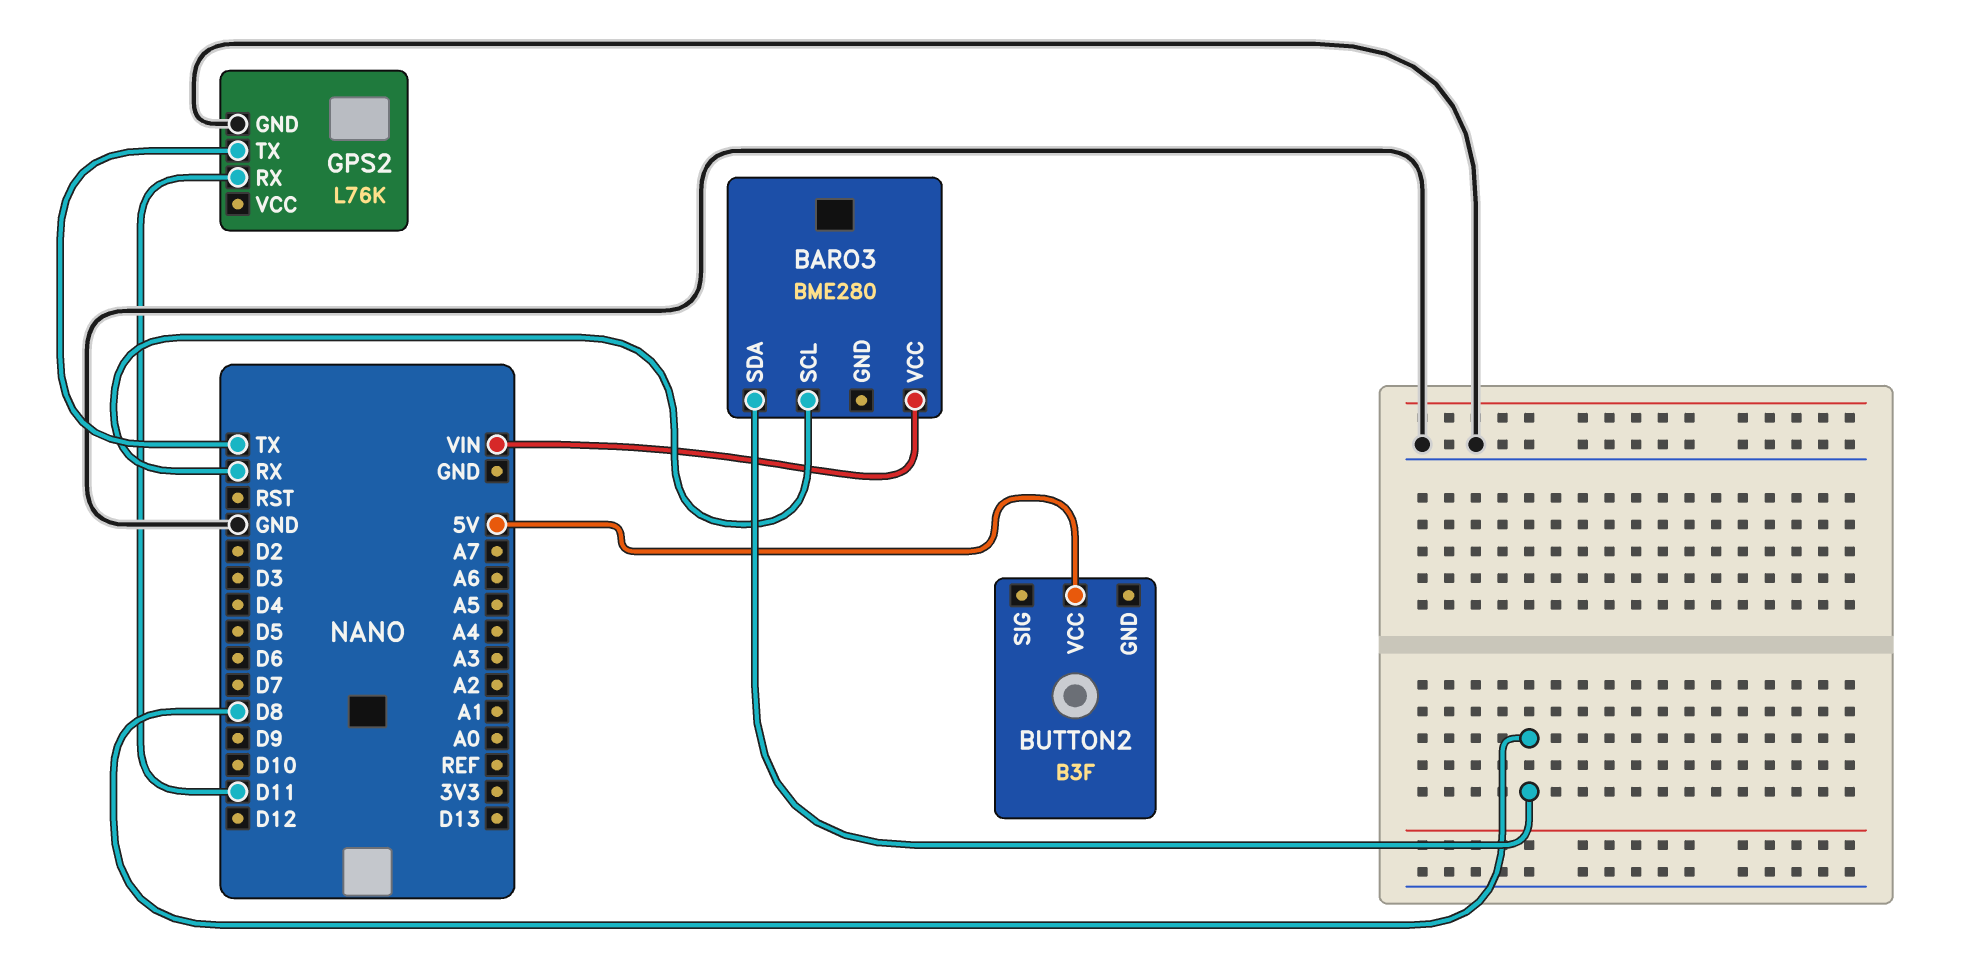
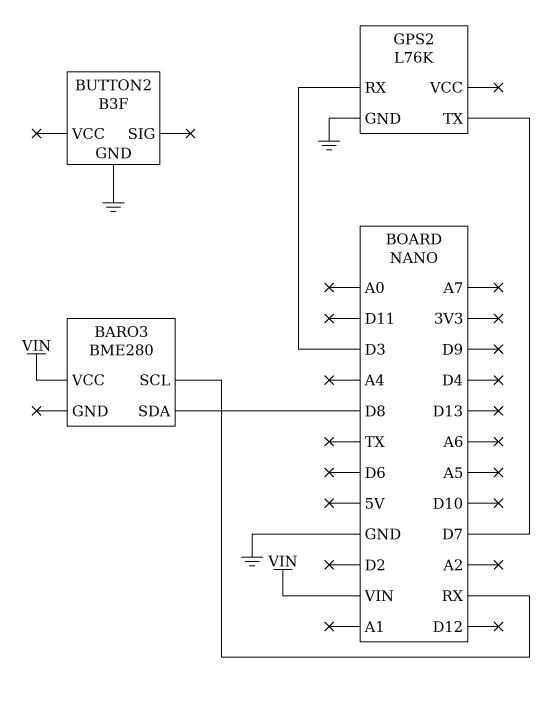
BUTTON2 pin GND: none -> GND
BUTTON2 pin VCC: 5V -> none
GPS2 pin RX: D11 -> D3
GPS2 pin TX: TX -> D7

